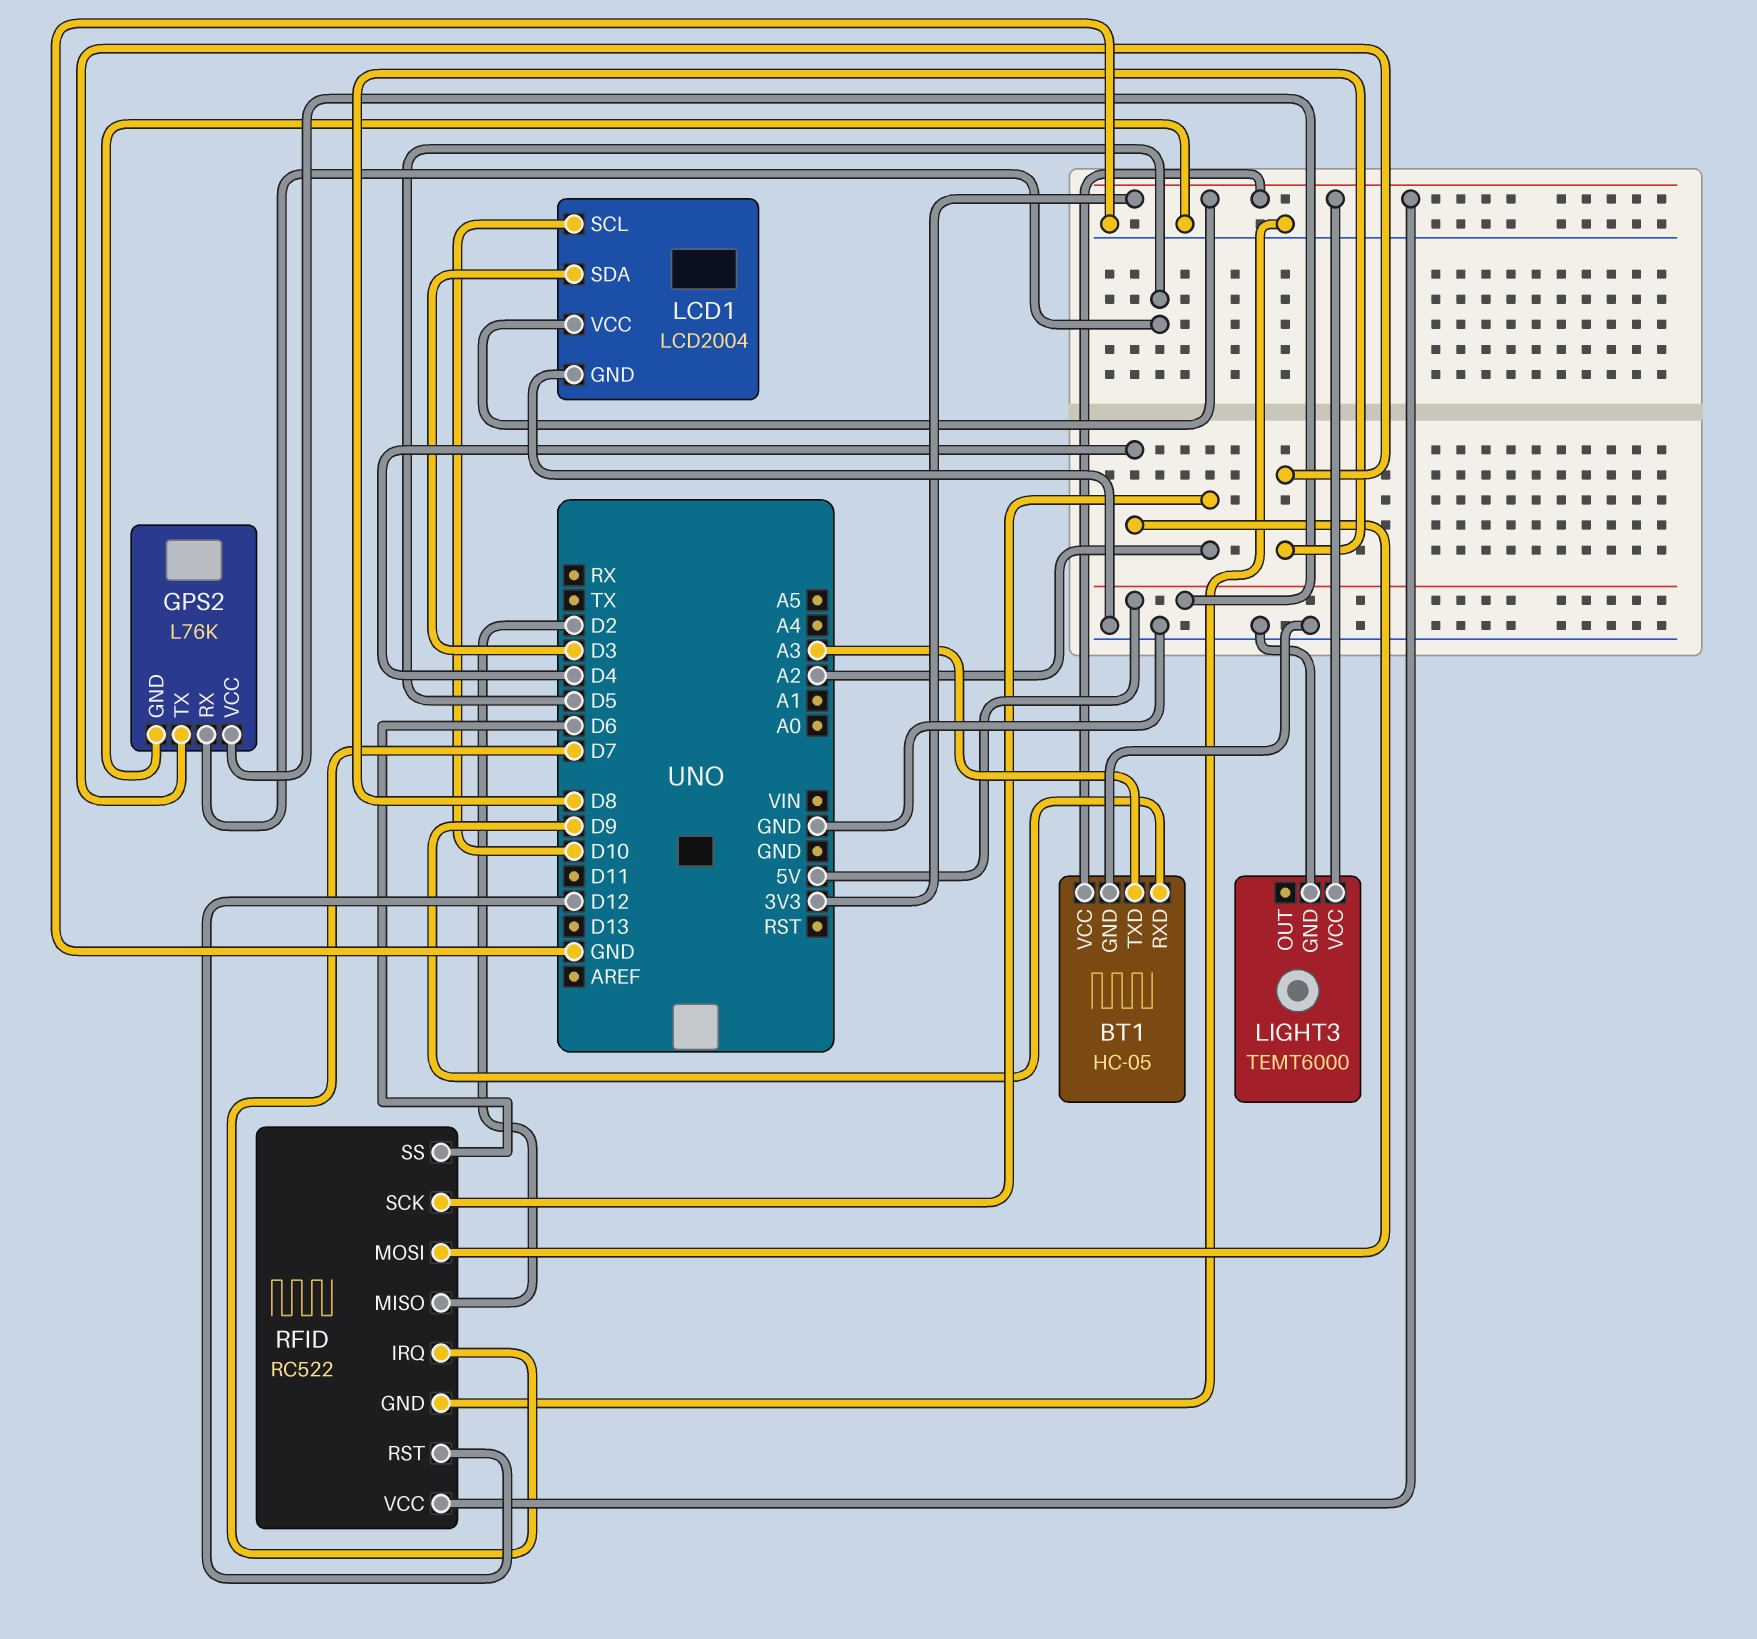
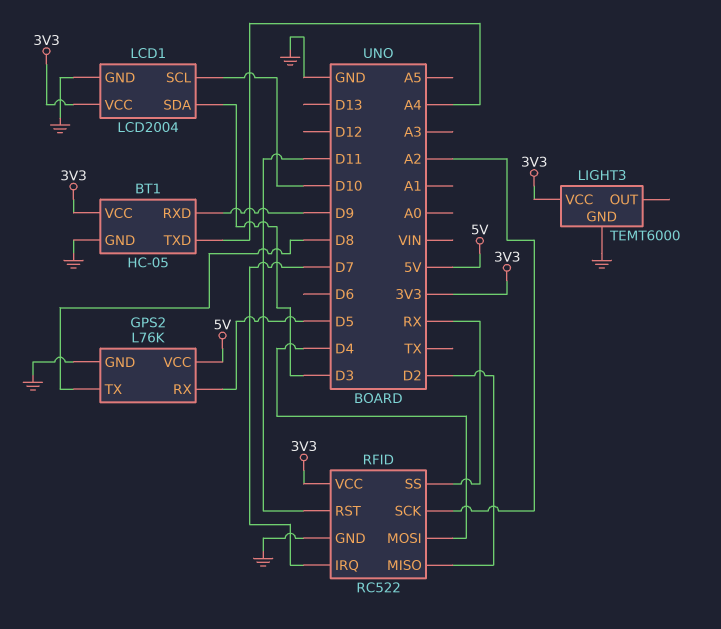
BT1 pin TXD: A3 -> A4
RFID pin RST: D12 -> D11
RFID pin SS: D6 -> RX

